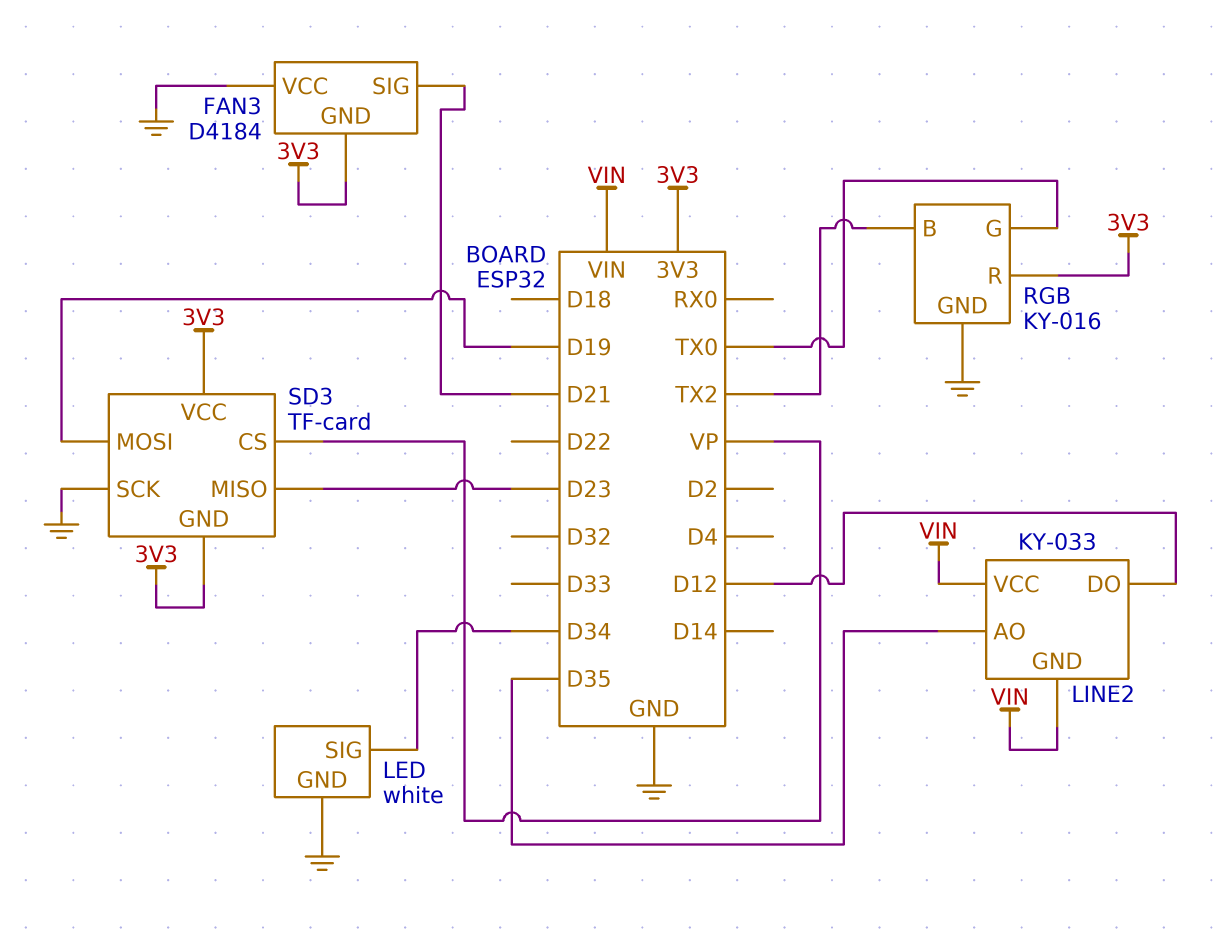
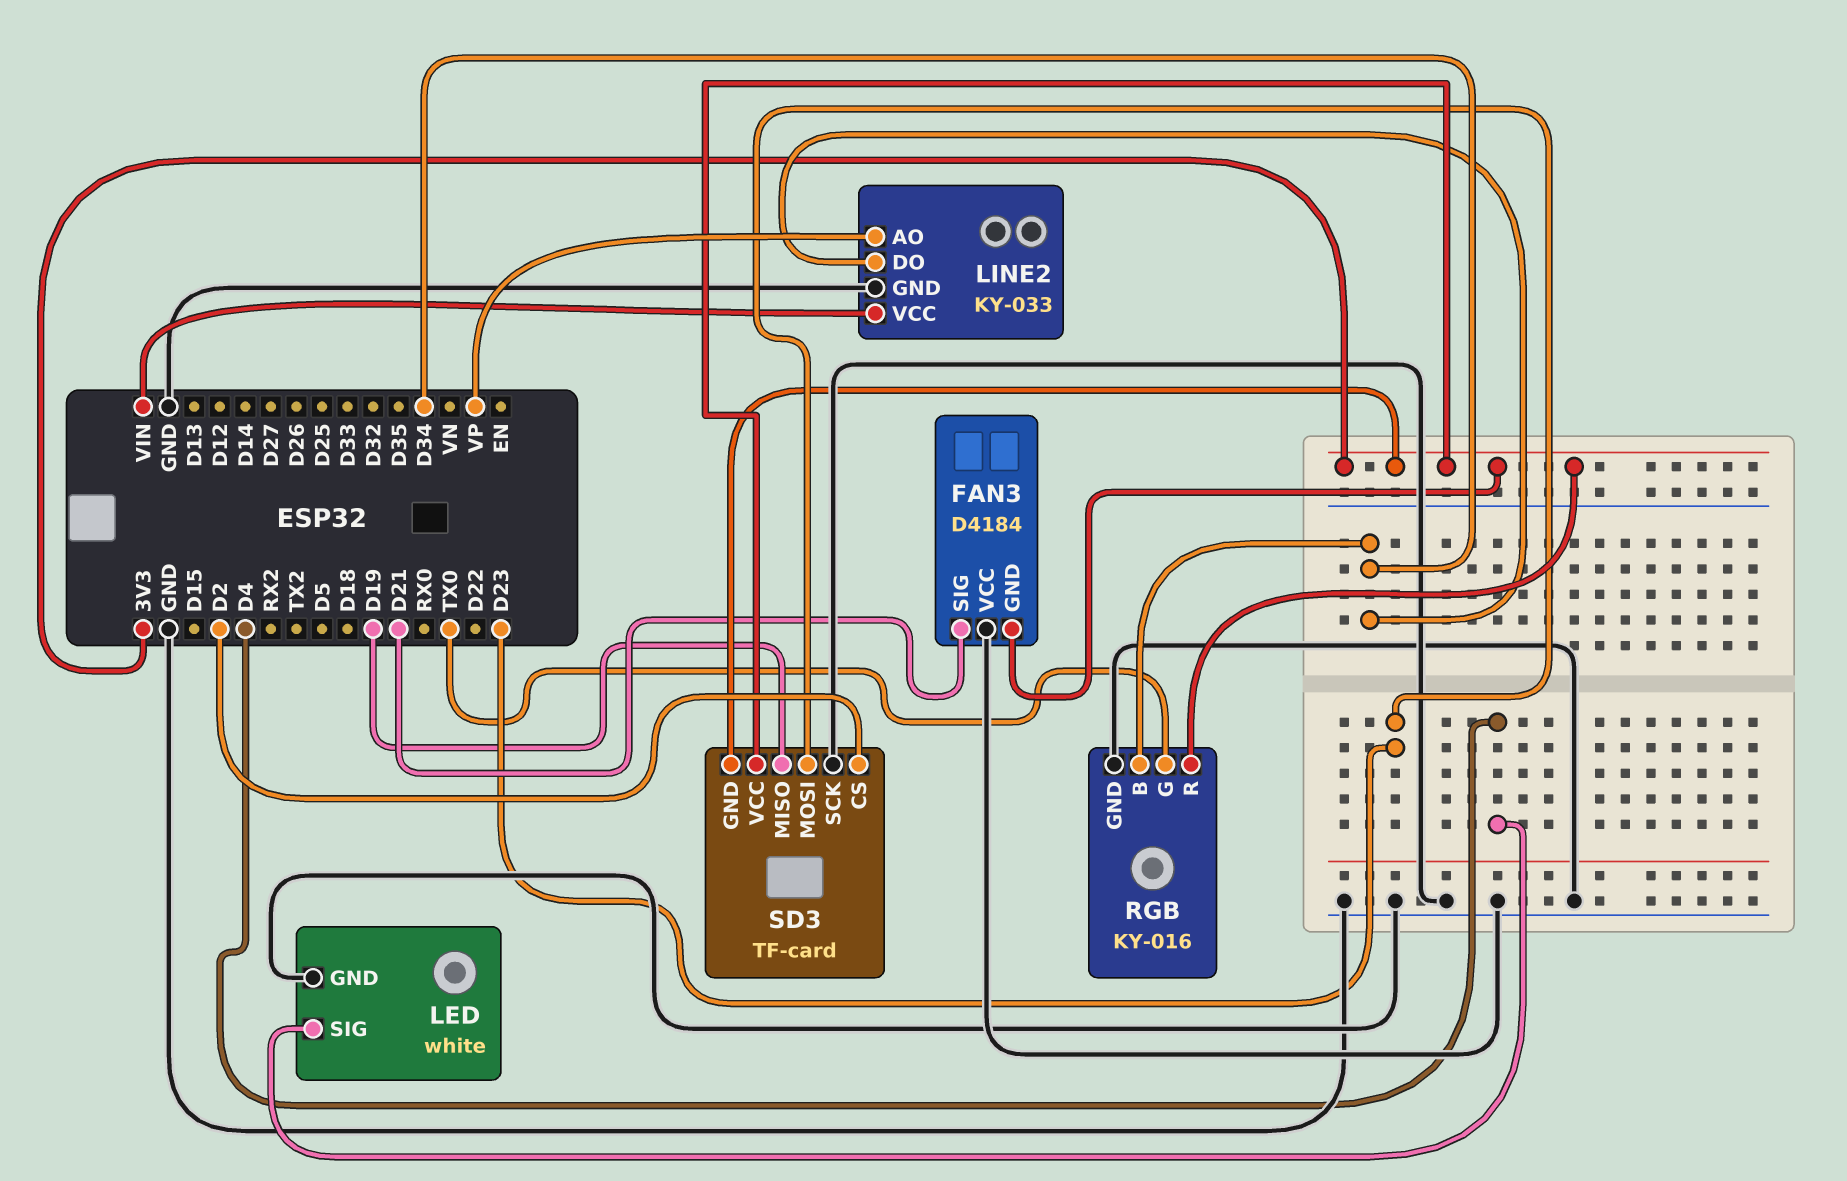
LED pin SIG: D34 -> D4
LINE2 pin AO: D35 -> VP
LINE2 pin DO: D12 -> D34
LINE2 pin GND: VIN -> GND
RGB pin B: TX2 -> D34
SD3 pin CS: VP -> D2
SD3 pin MISO: D23 -> D19
SD3 pin MOSI: D19 -> D23

